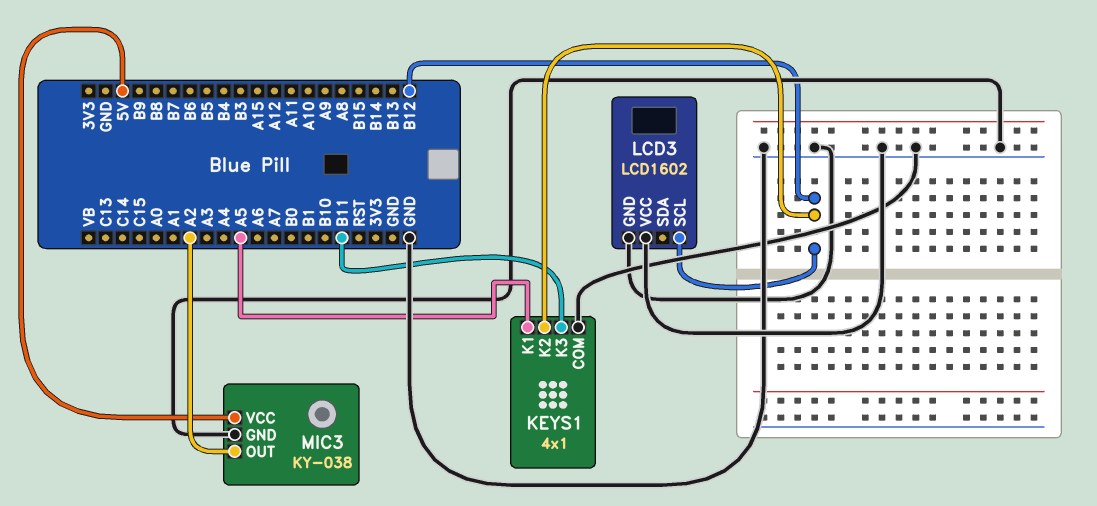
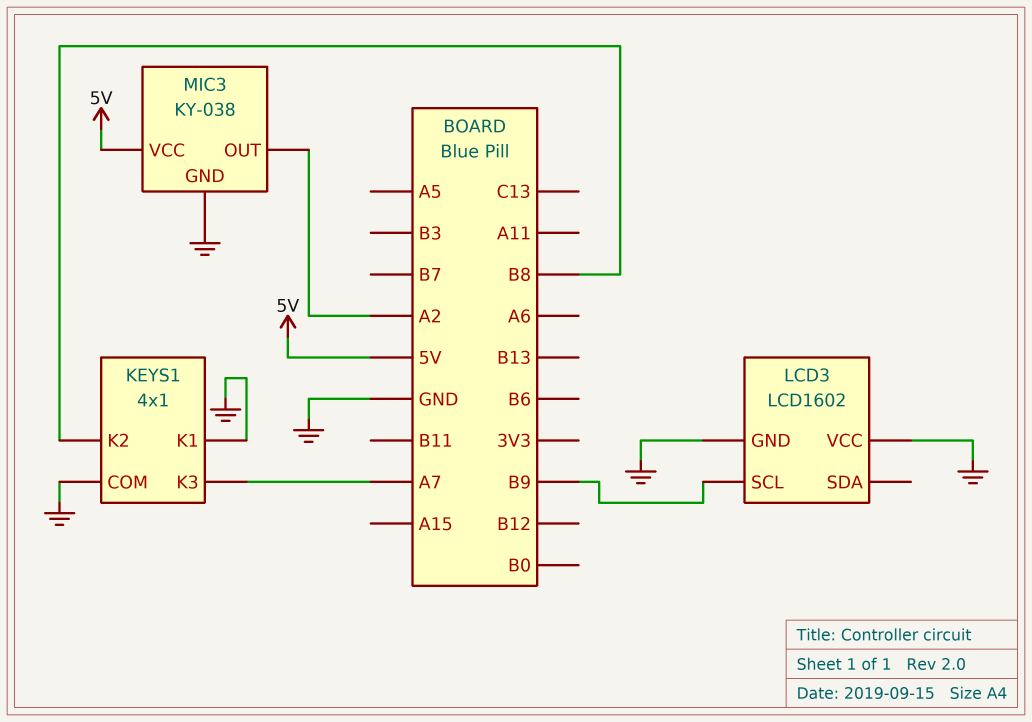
KEYS1 pin K1: A5 -> GND
KEYS1 pin K2: B12 -> B8
KEYS1 pin K3: B11 -> A7
LCD3 pin SCL: B12 -> B9

